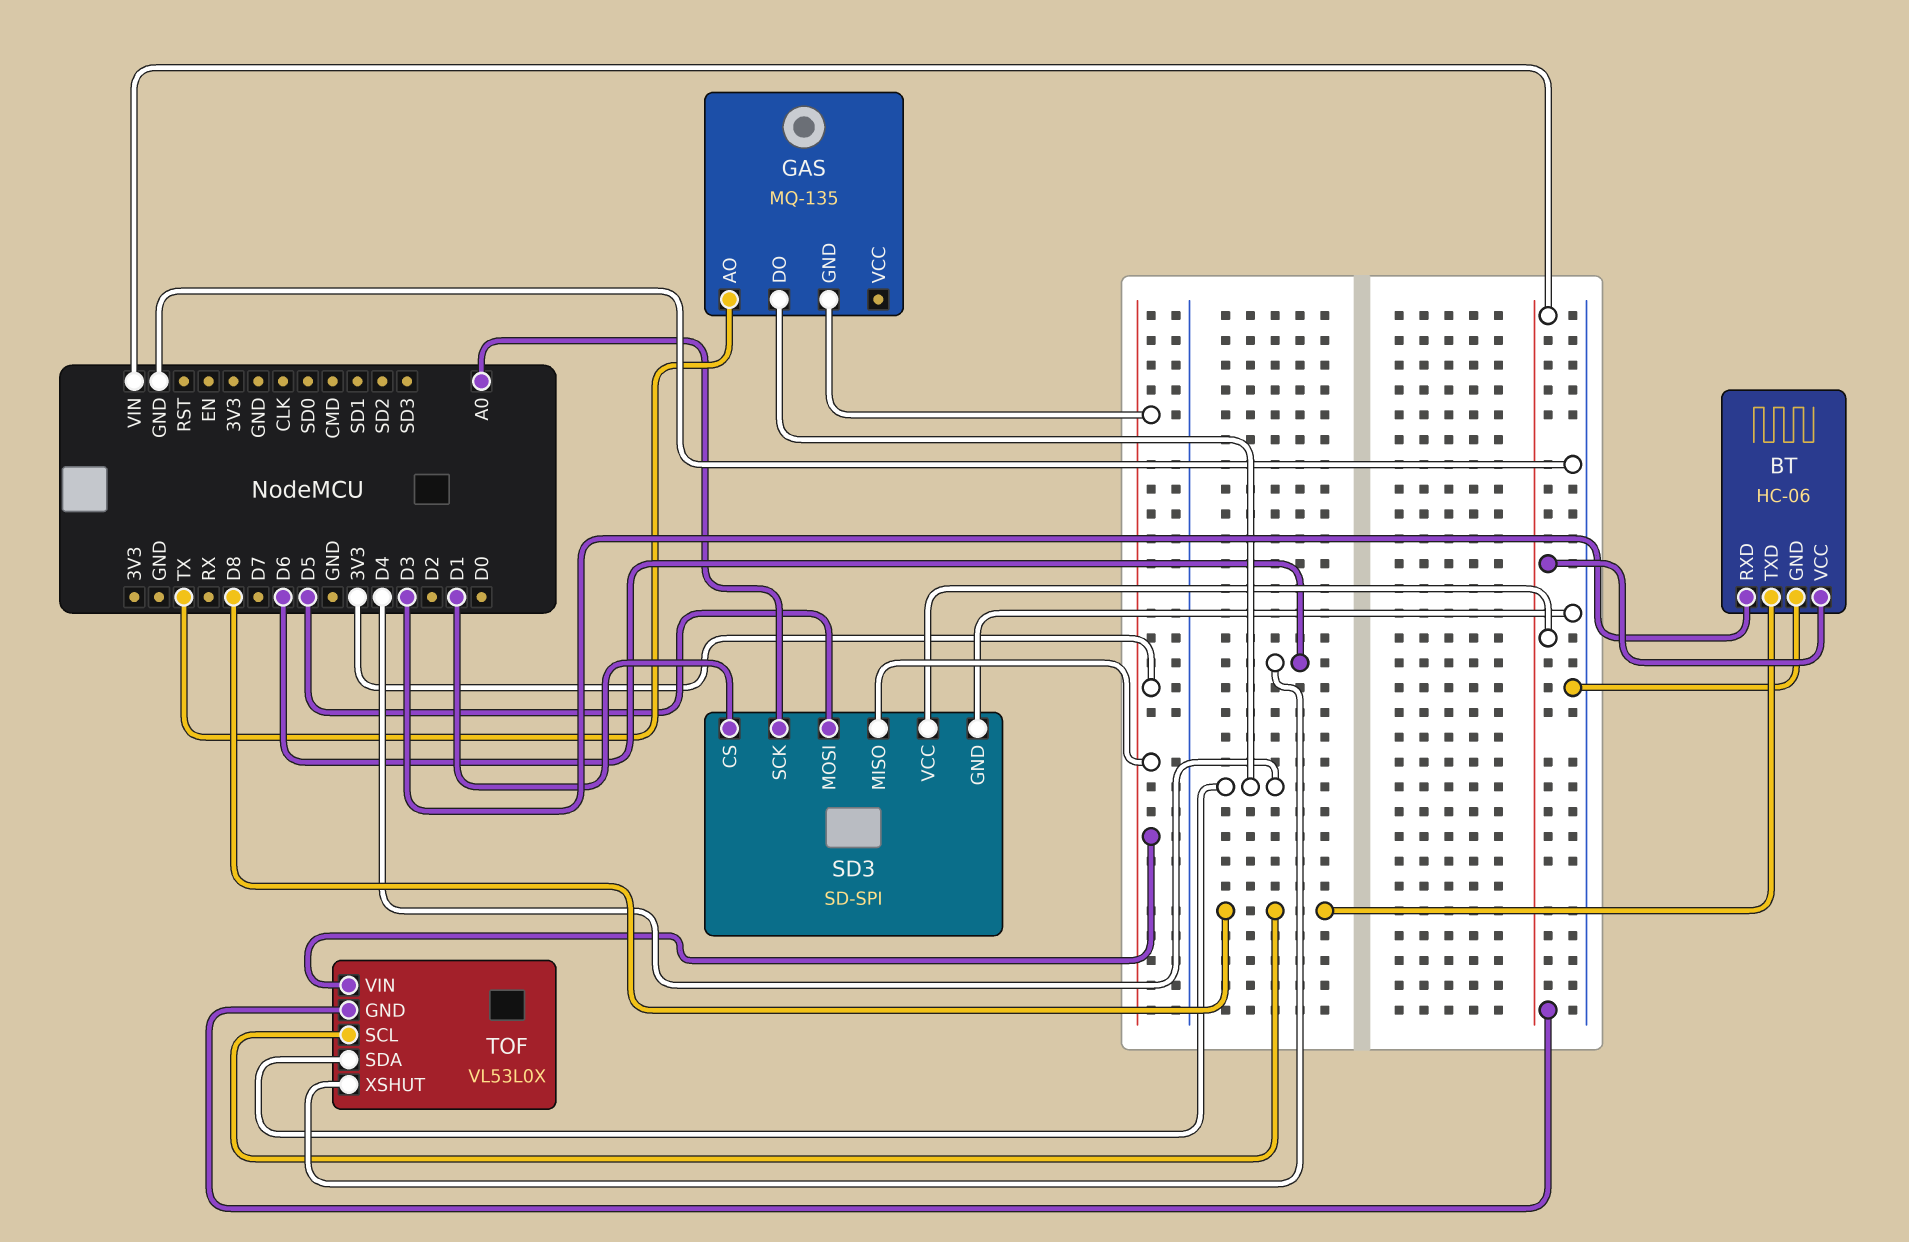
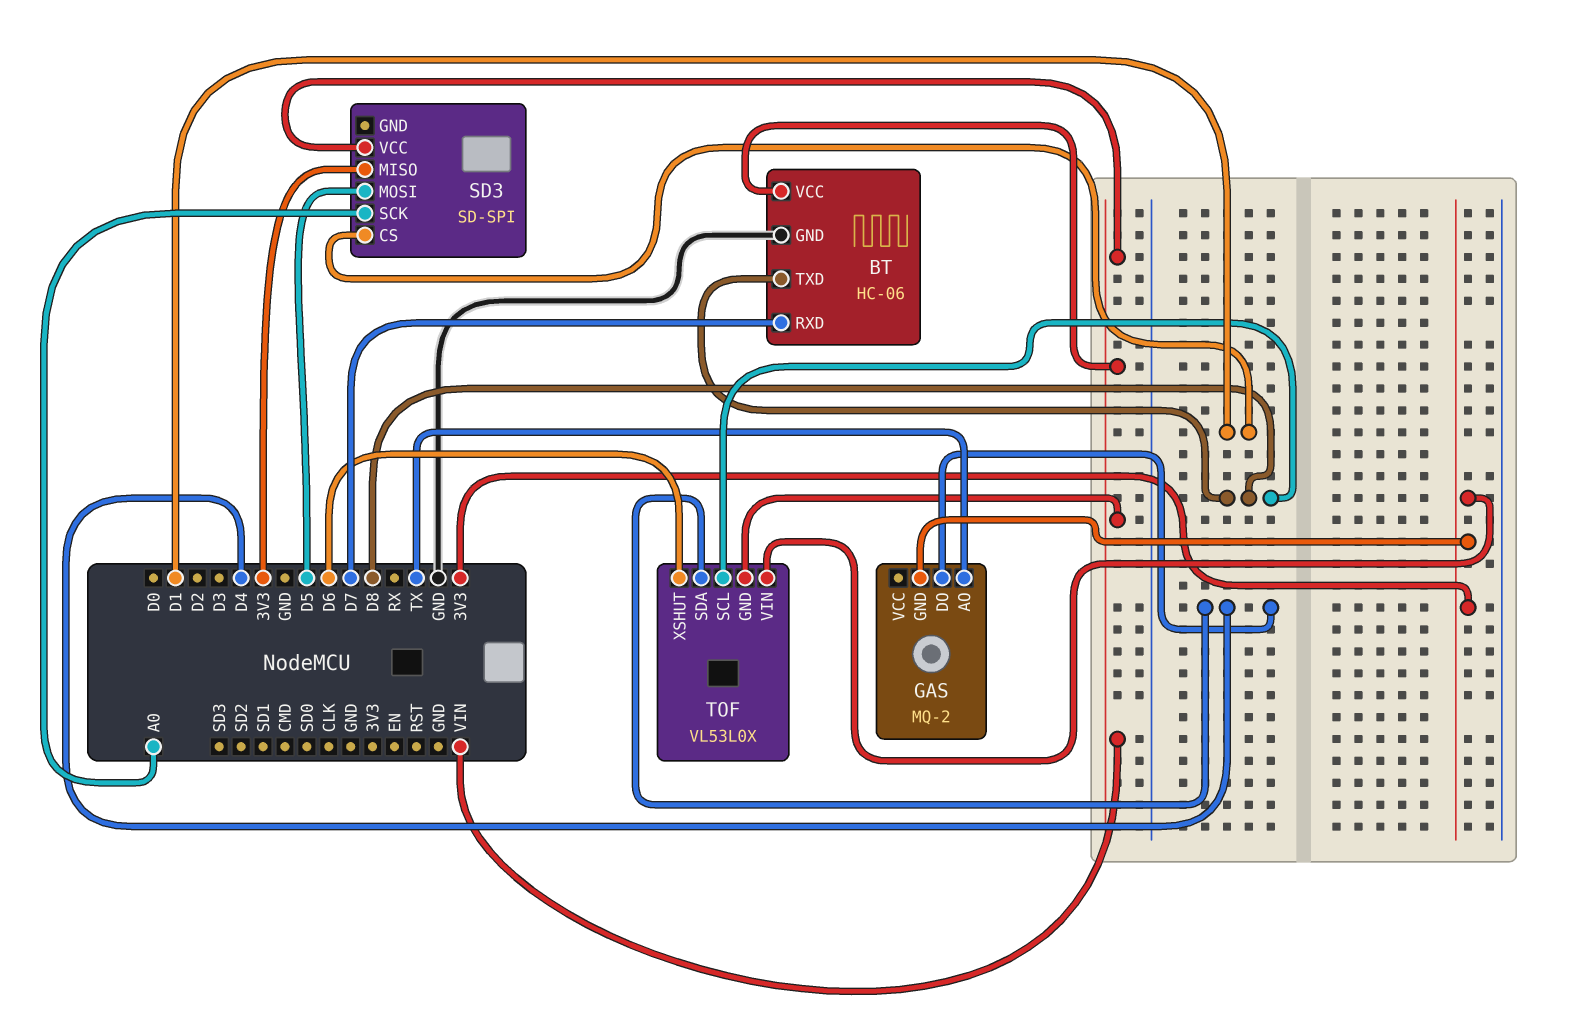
BT pin RXD: D3 -> D7
GAS: MQ-135 -> MQ-2
SD3 pin GND: GND -> none

